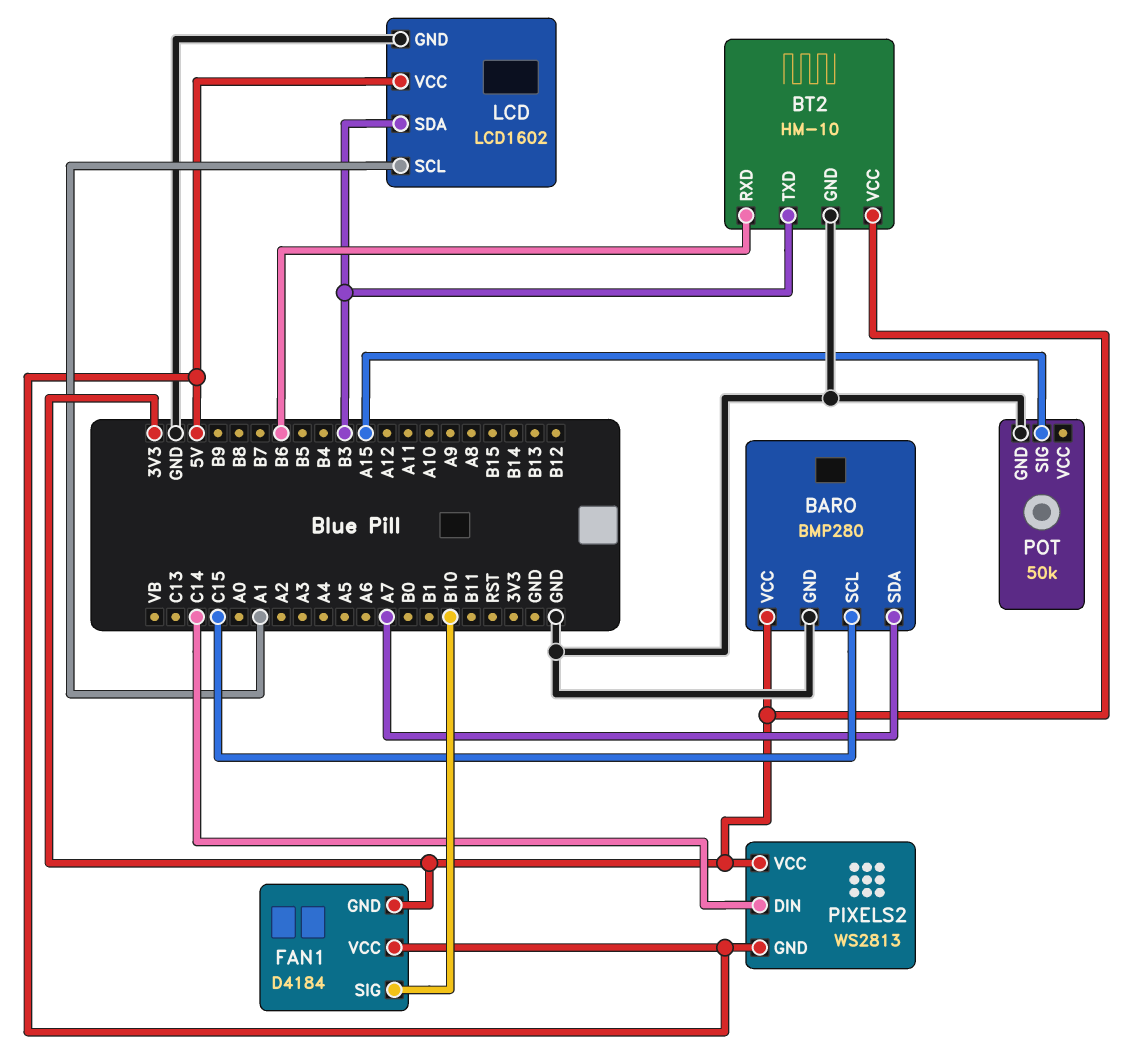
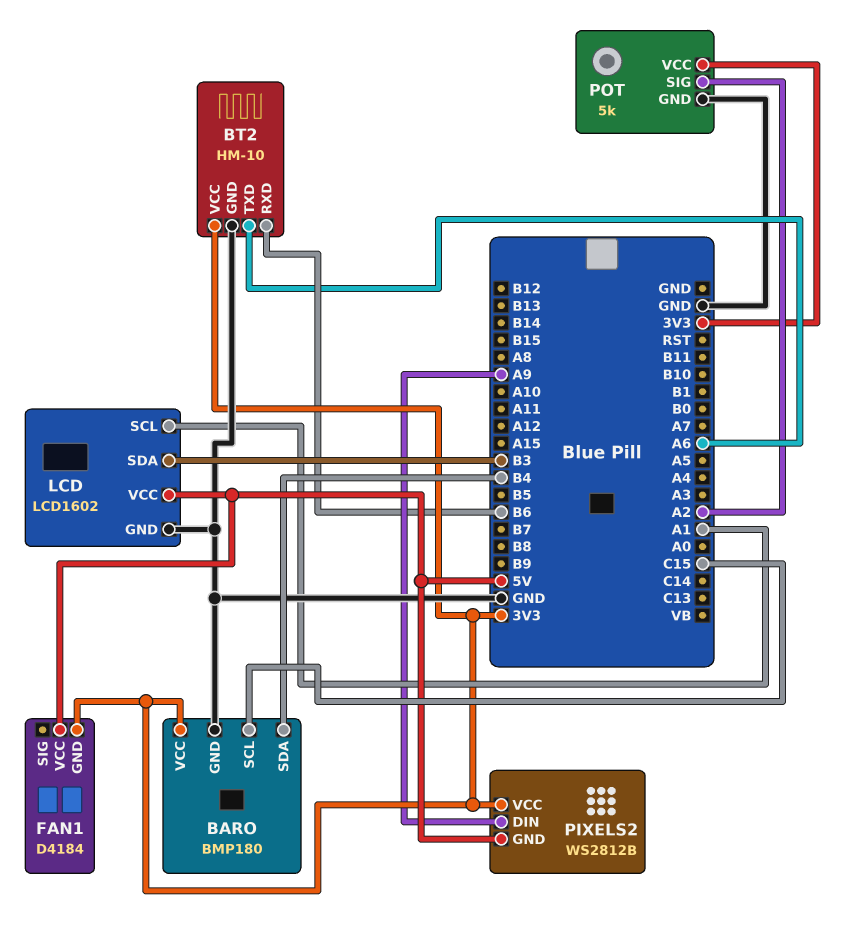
BARO: BMP280 -> BMP180
BARO pin SDA: A7 -> B4
BT2 pin TXD: B3 -> A6
FAN1 pin SIG: B10 -> none
PIXELS2: WS2813 -> WS2812B
PIXELS2 pin DIN: C14 -> A9
POT: 50k -> 5k
POT pin SIG: A15 -> A2
POT pin VCC: none -> 3V3

